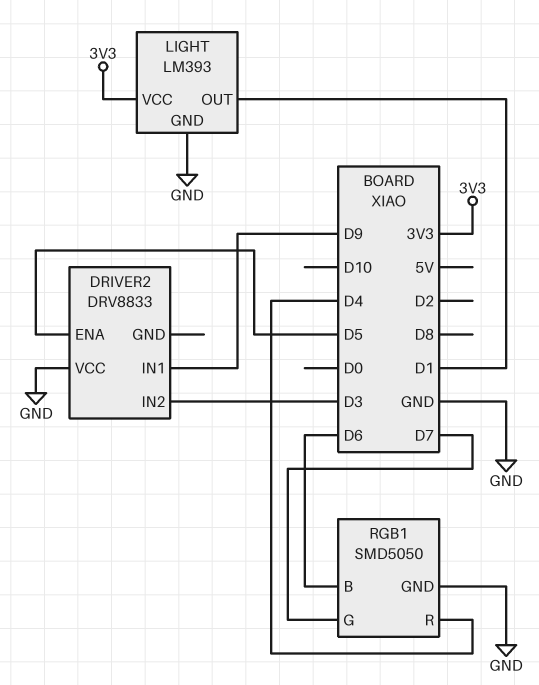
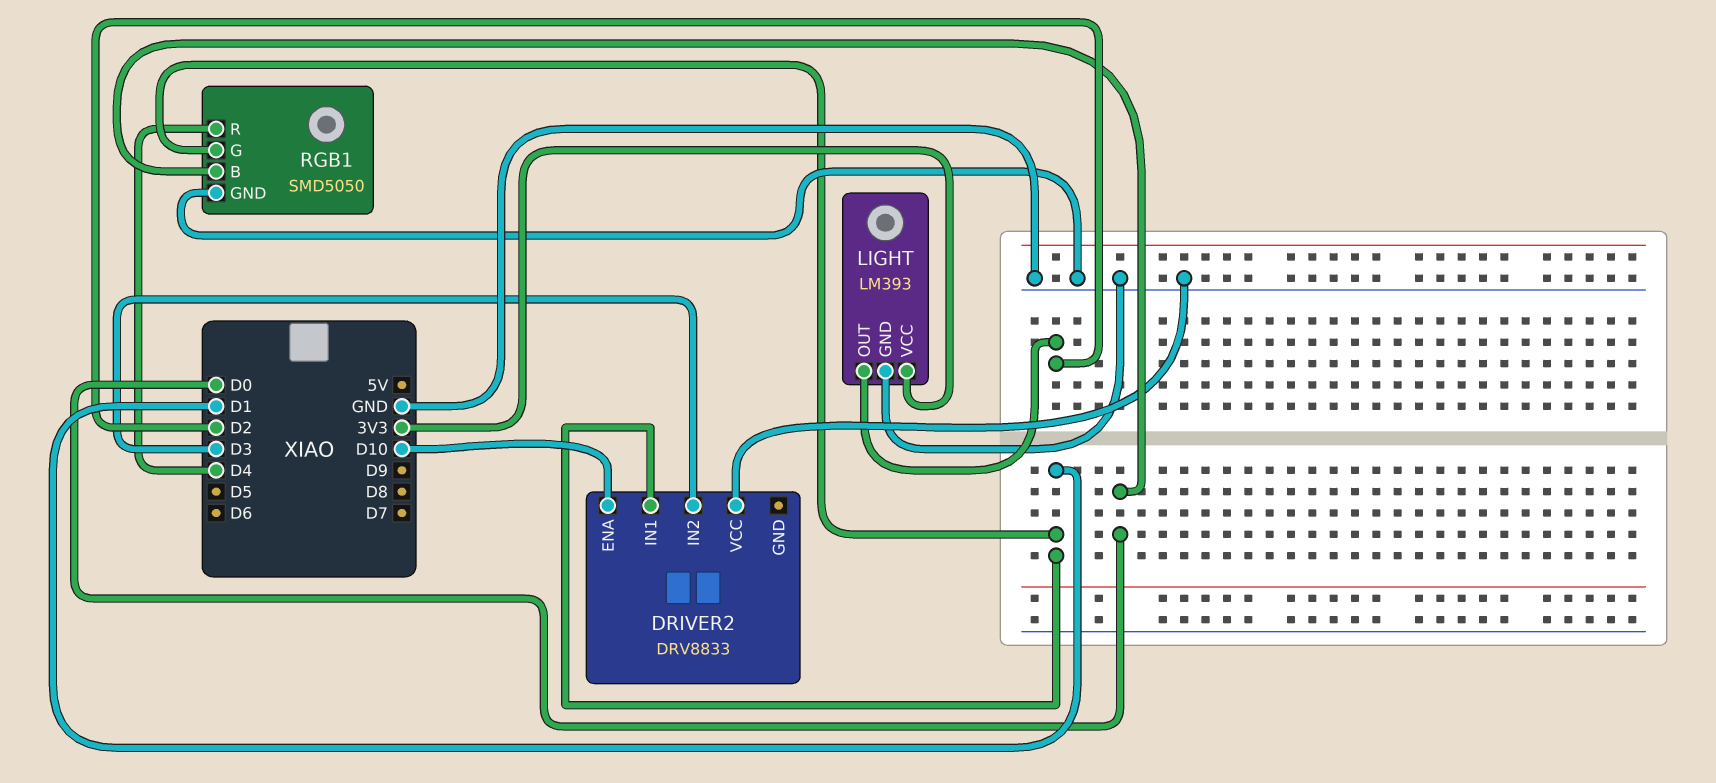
DRIVER2 pin ENA: D5 -> D10
DRIVER2 pin IN1: D9 -> D1
LIGHT pin OUT: D1 -> D2
RGB1 pin B: D6 -> D0
RGB1 pin G: D7 -> D1

